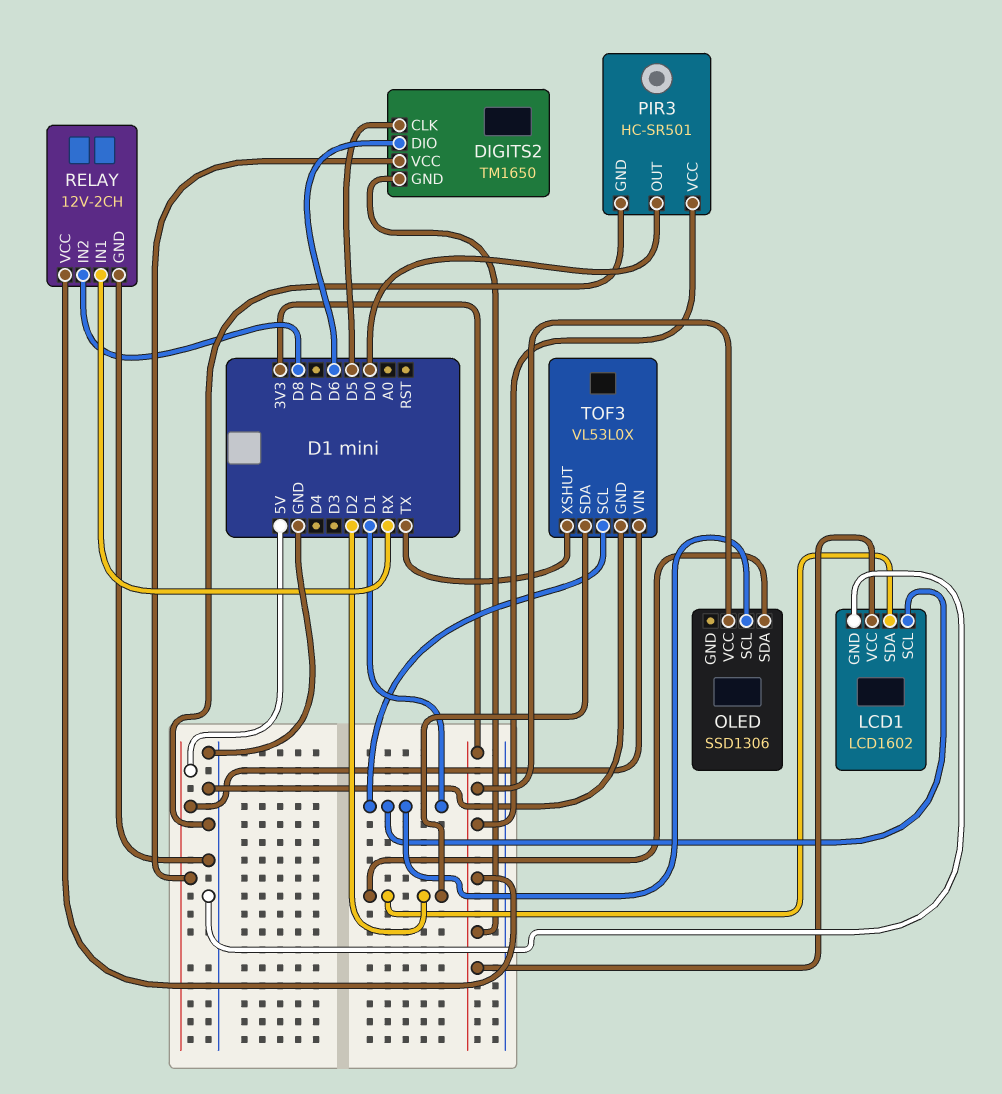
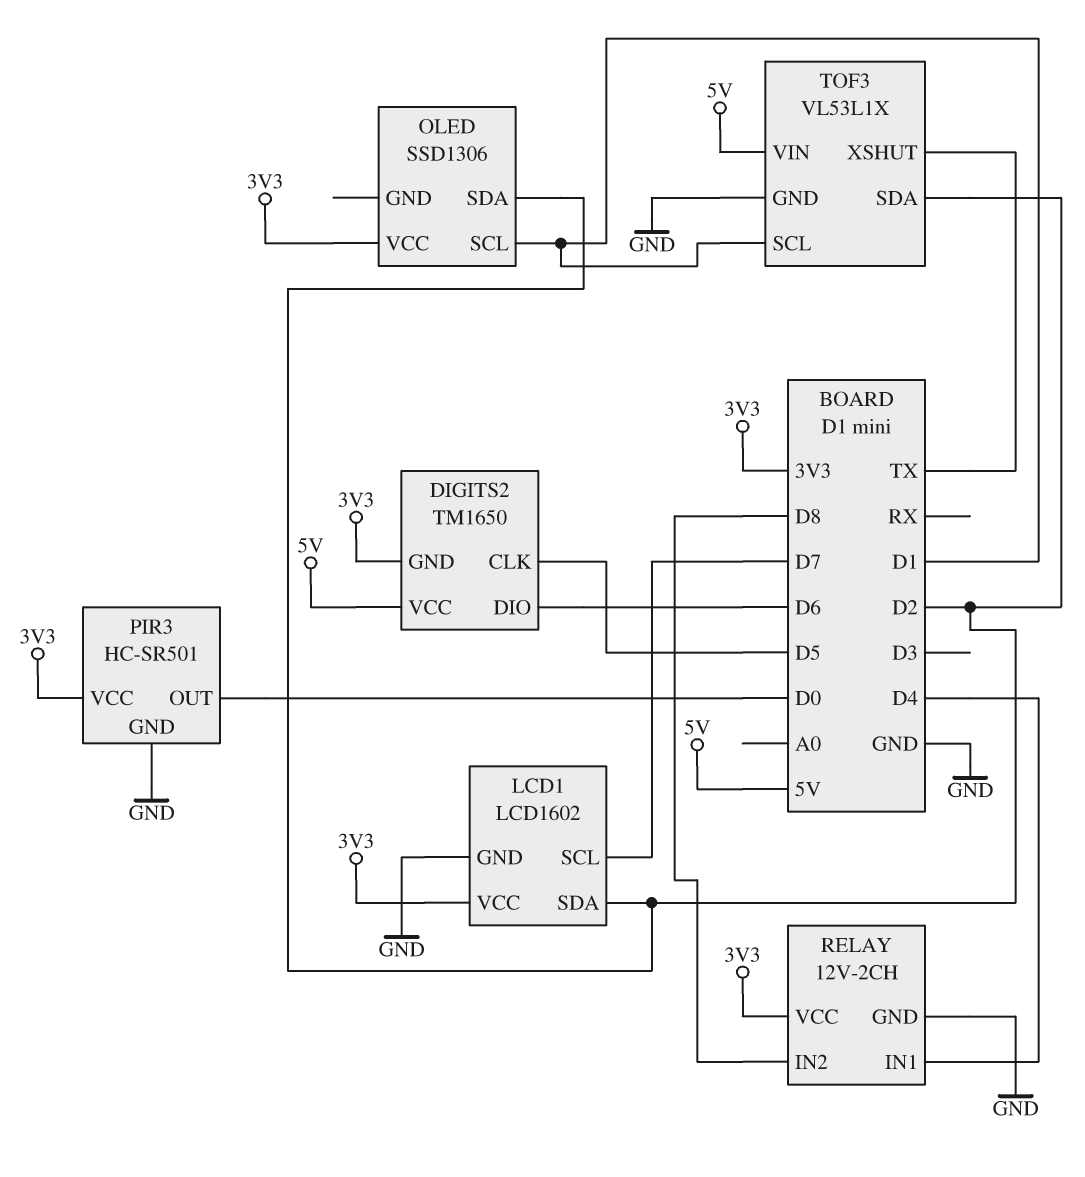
LCD1 pin SCL: D1 -> D7
RELAY pin IN1: RX -> D4
TOF3: VL53L0X -> VL53L1X

